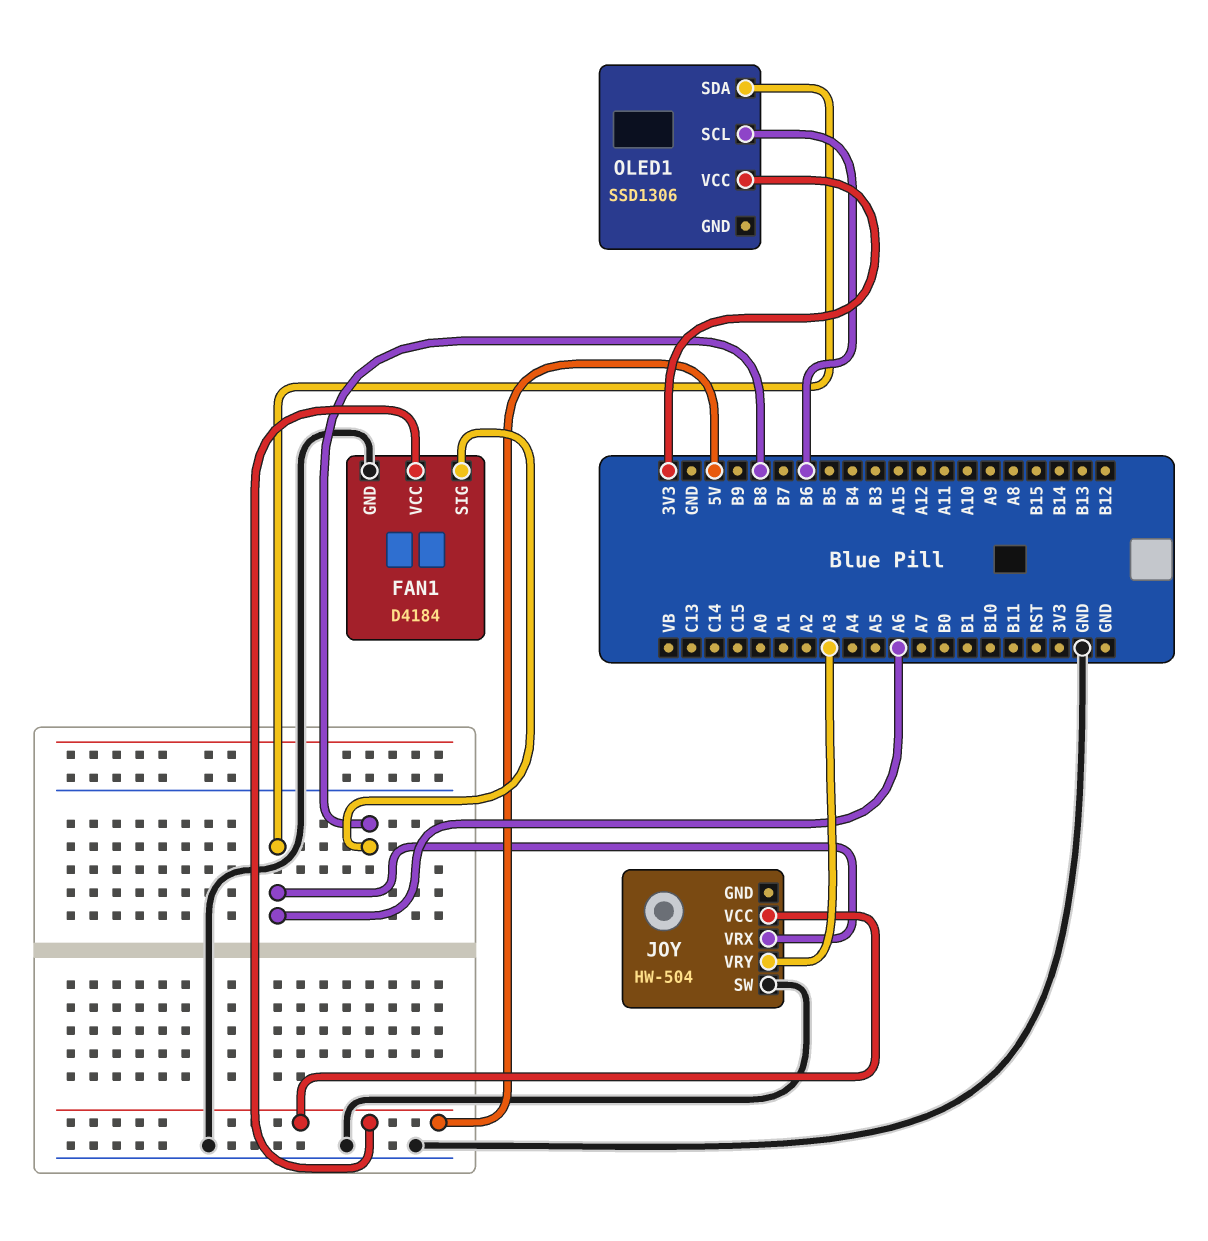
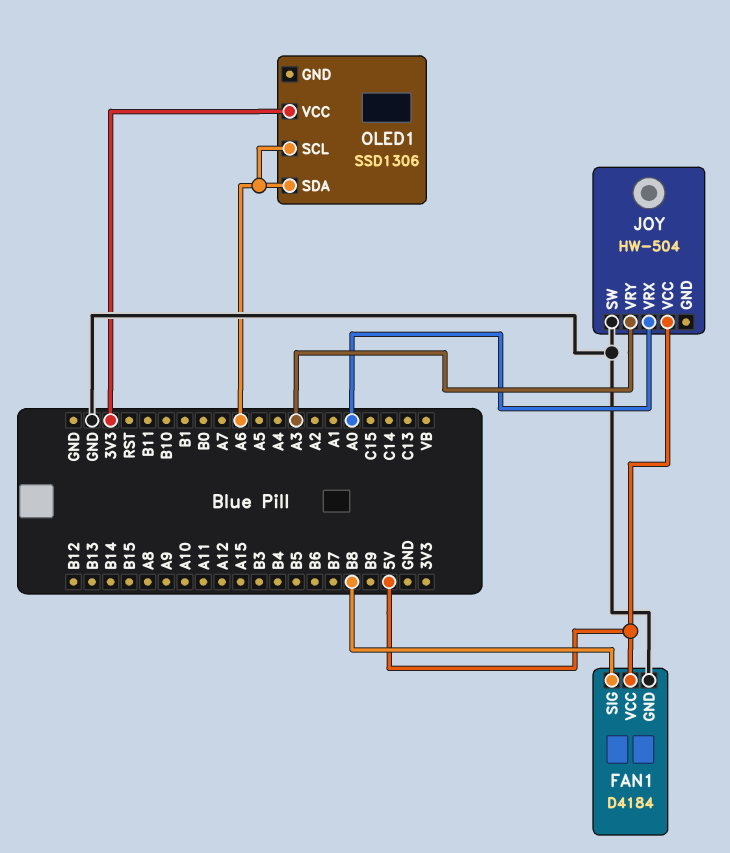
JOY pin VRX: A6 -> A0
OLED1 pin SCL: B6 -> A6

